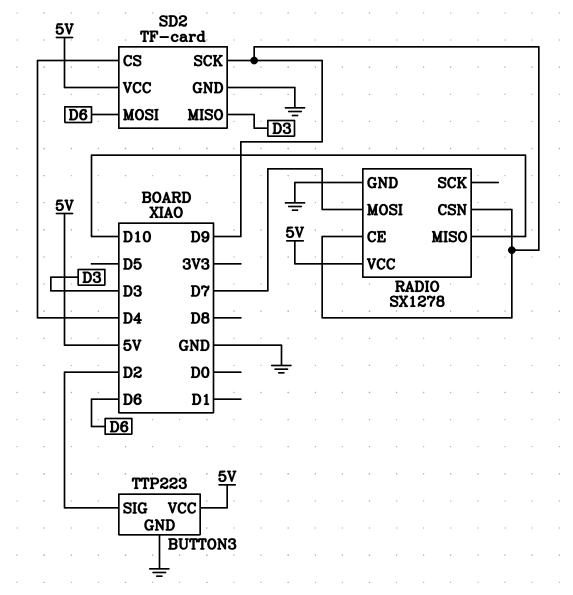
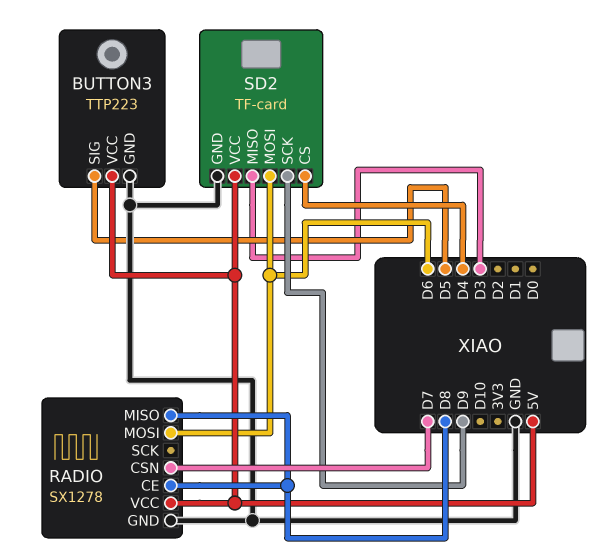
BUTTON3 pin SIG: D2 -> D5
RADIO pin CE: D9 -> D8
RADIO pin CSN: D9 -> D7
RADIO pin MISO: D10 -> D8
RADIO pin MOSI: D7 -> D6

